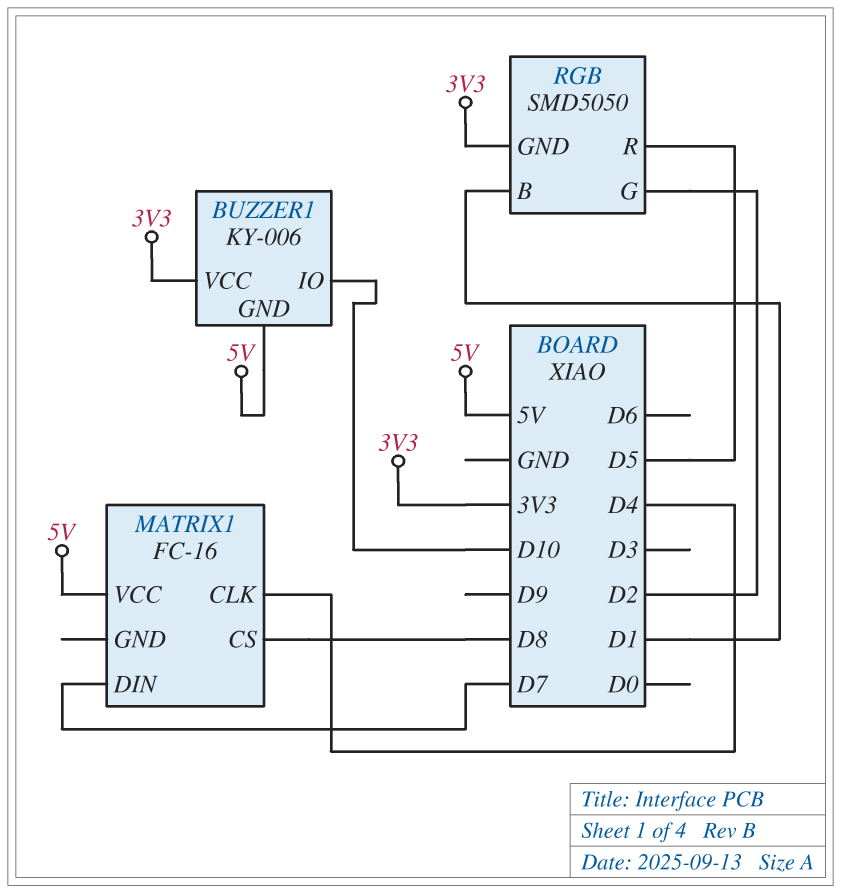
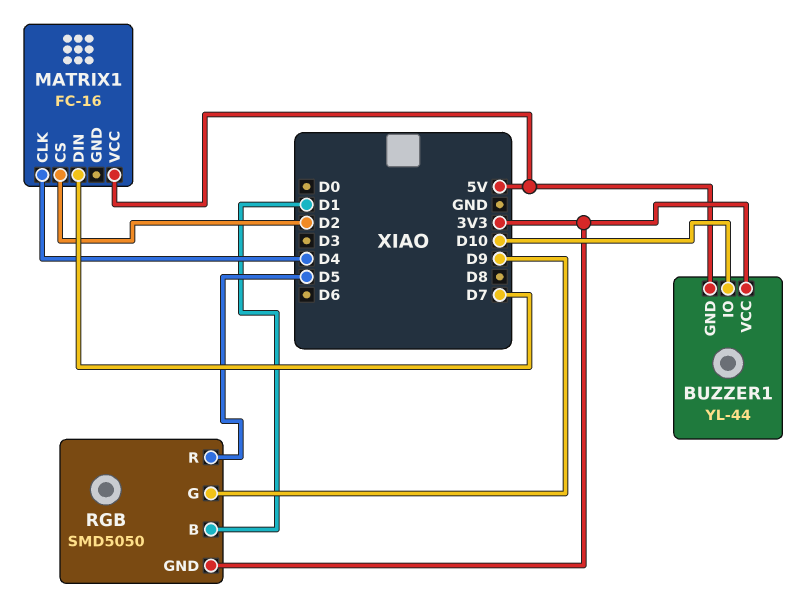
BUZZER1: KY-006 -> YL-44
MATRIX1 pin CS: D8 -> D2
RGB pin G: D2 -> D9

